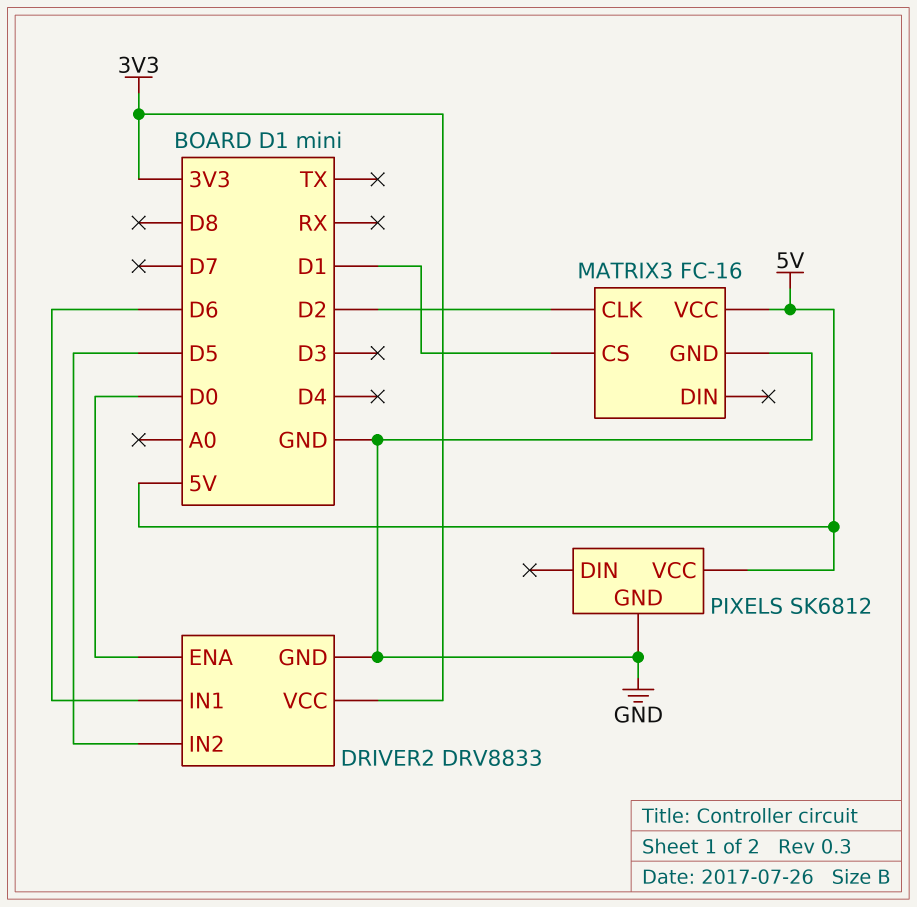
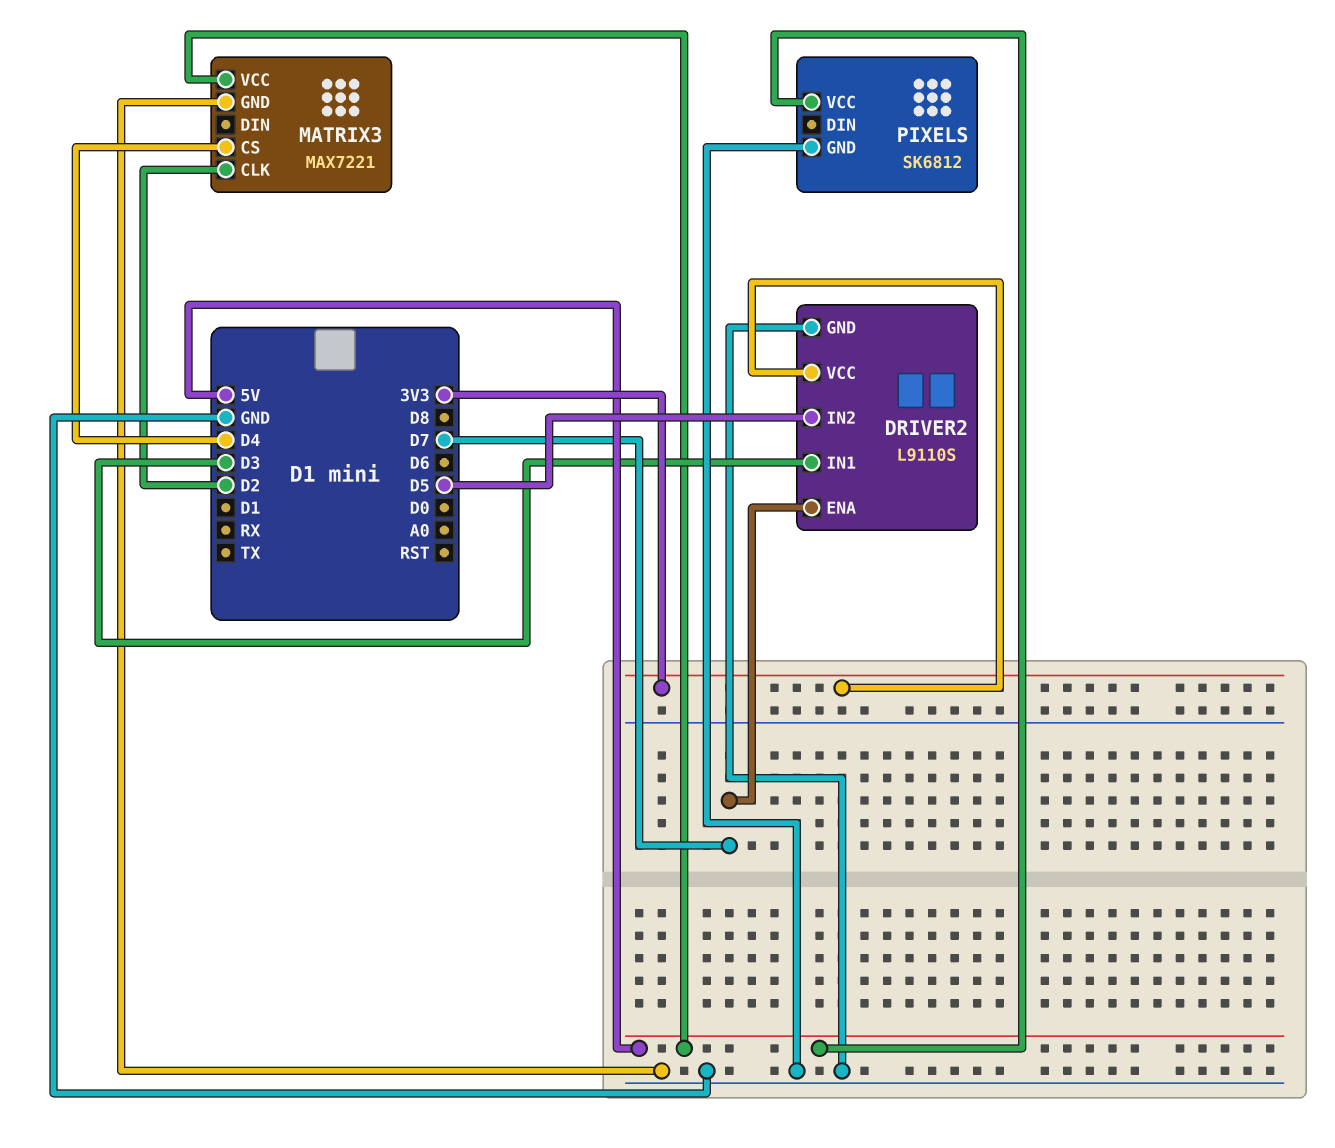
DRIVER2: DRV8833 -> L9110S
DRIVER2 pin ENA: D0 -> D7
DRIVER2 pin IN1: D6 -> D3
MATRIX3: FC-16 -> MAX7221
MATRIX3 pin CS: D1 -> D4

